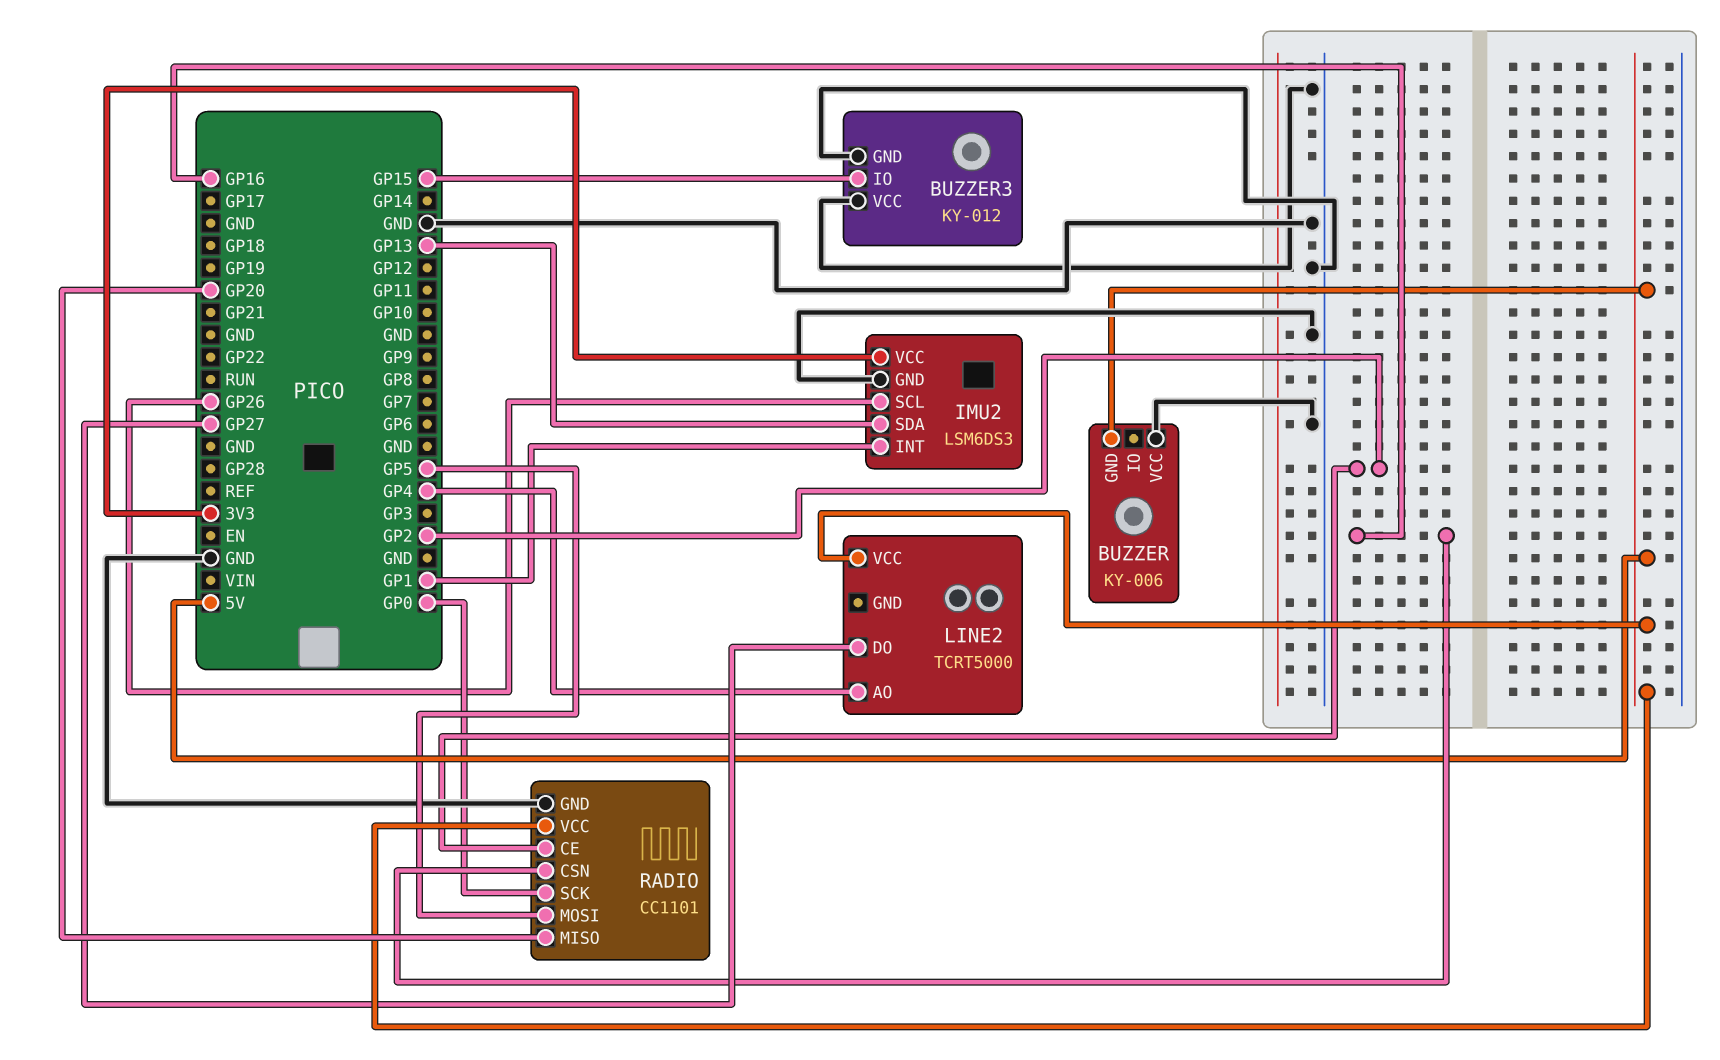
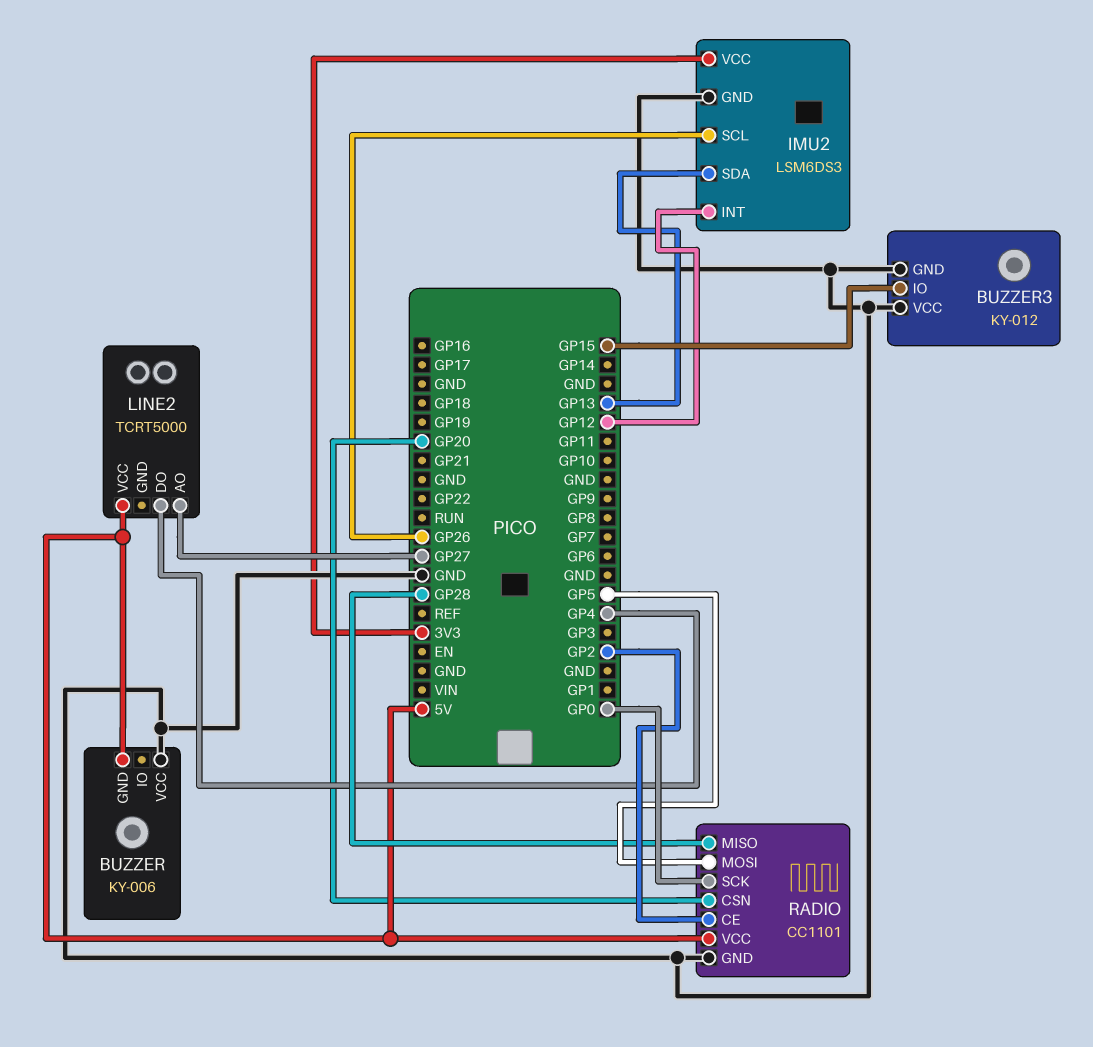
IMU2 pin INT: GP1 -> GP12
LINE2 pin AO: GP4 -> GP27
LINE2 pin DO: GP27 -> GP4
RADIO pin CSN: GP16 -> GP20
RADIO pin MISO: GP20 -> GP28

